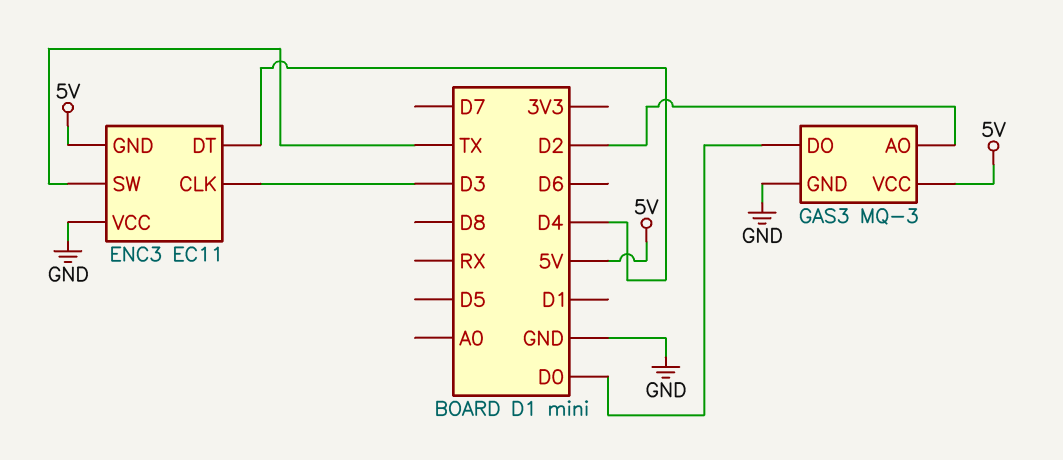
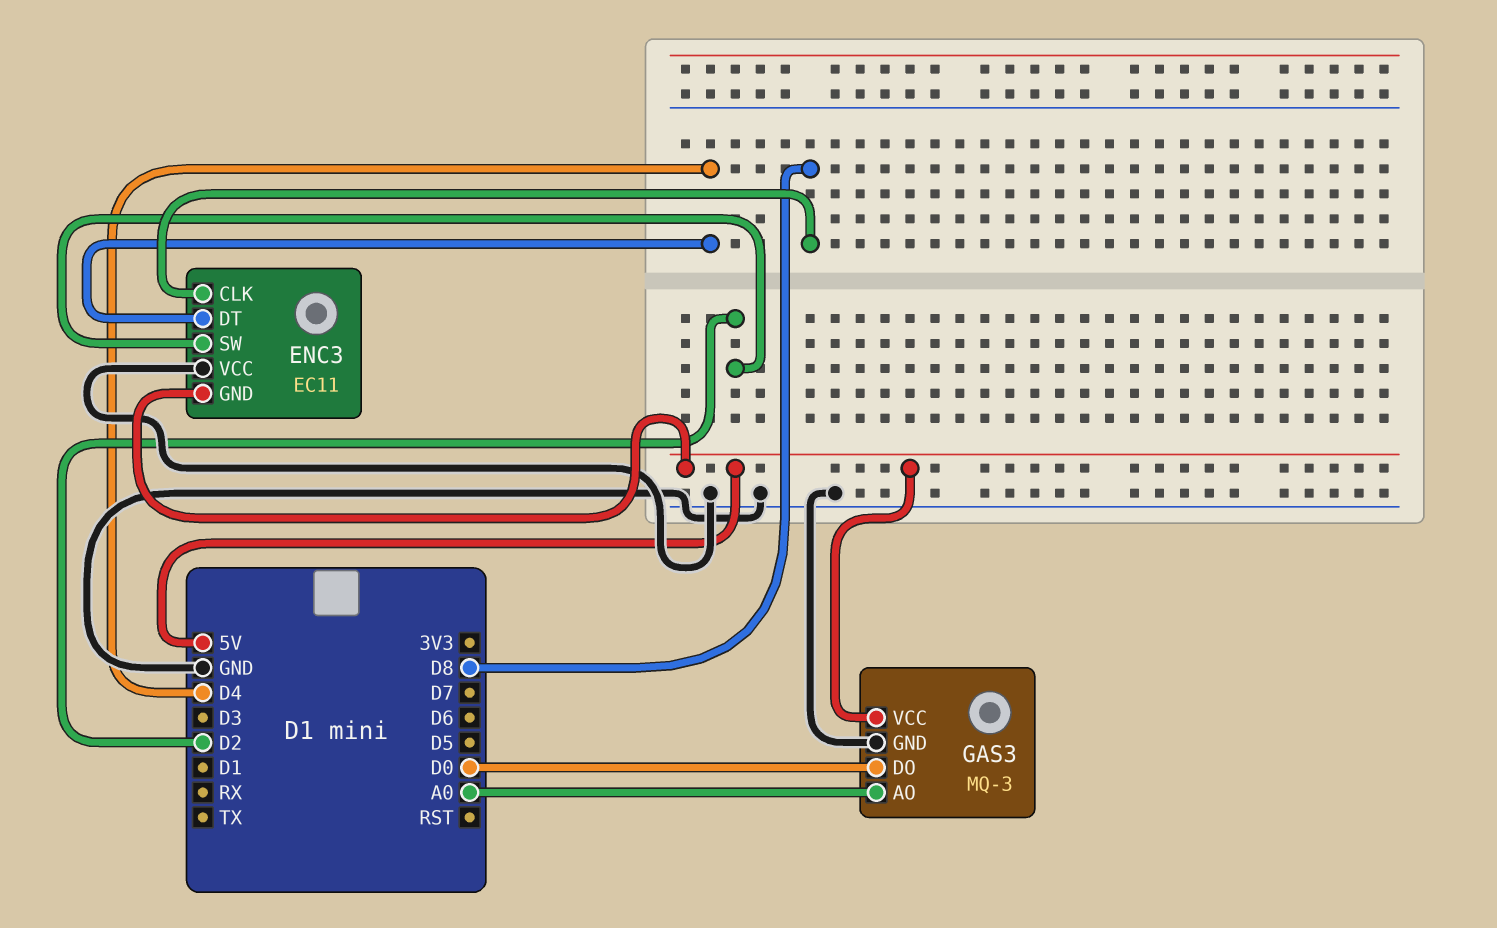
ENC3 pin CLK: D3 -> D8
ENC3 pin SW: TX -> D2
GAS3 pin AO: D2 -> A0

